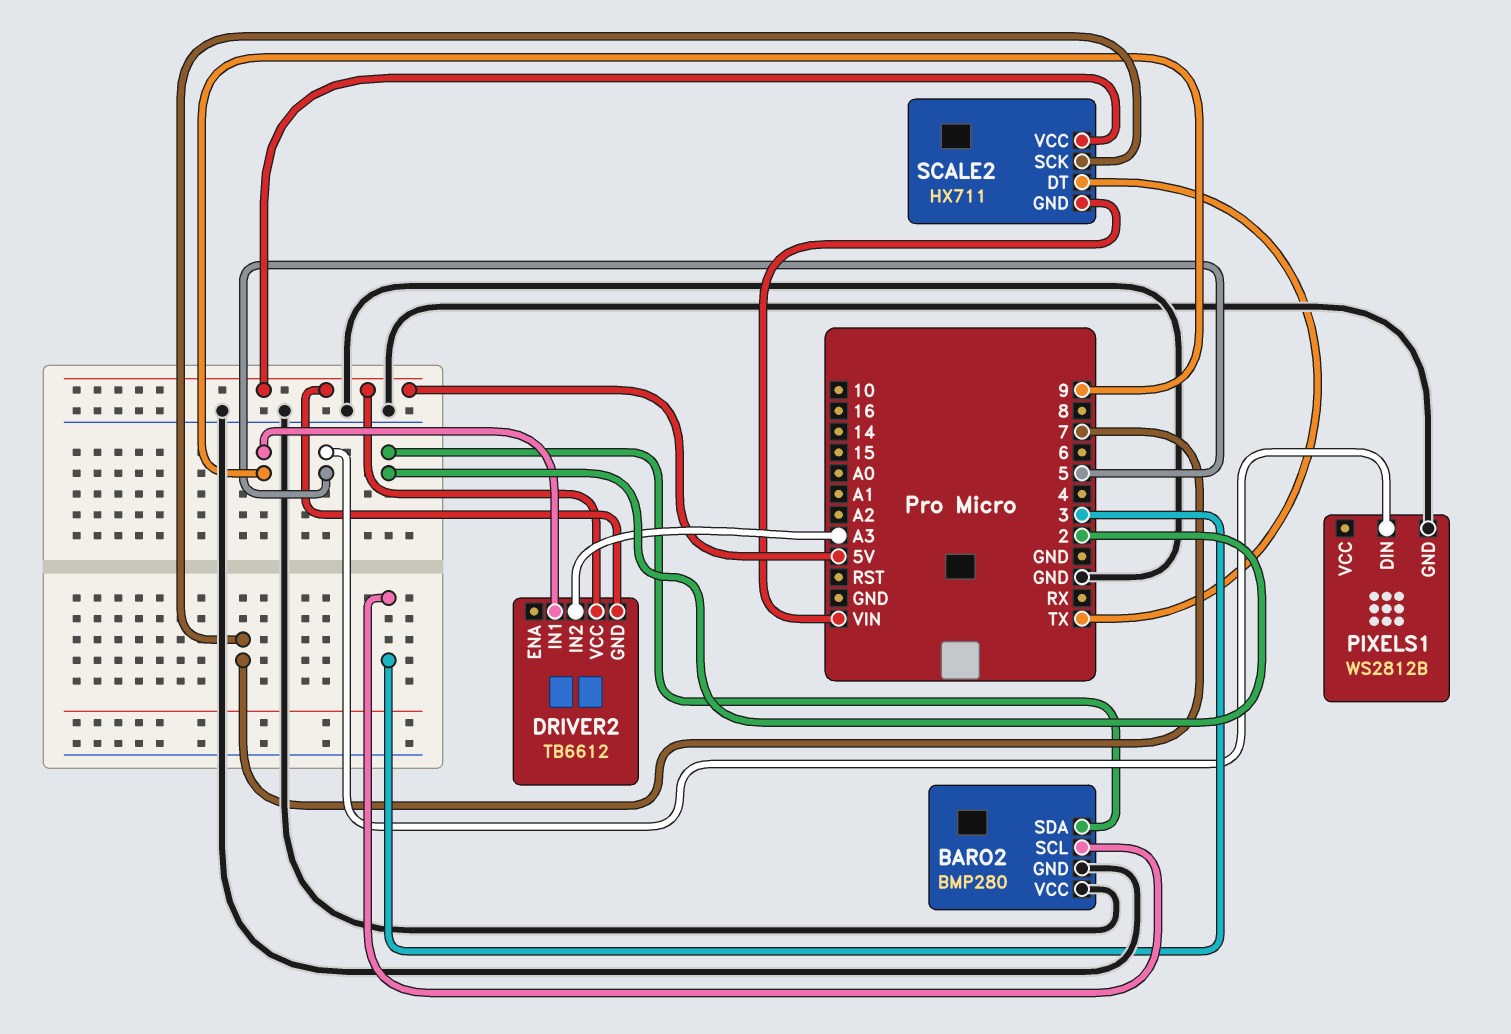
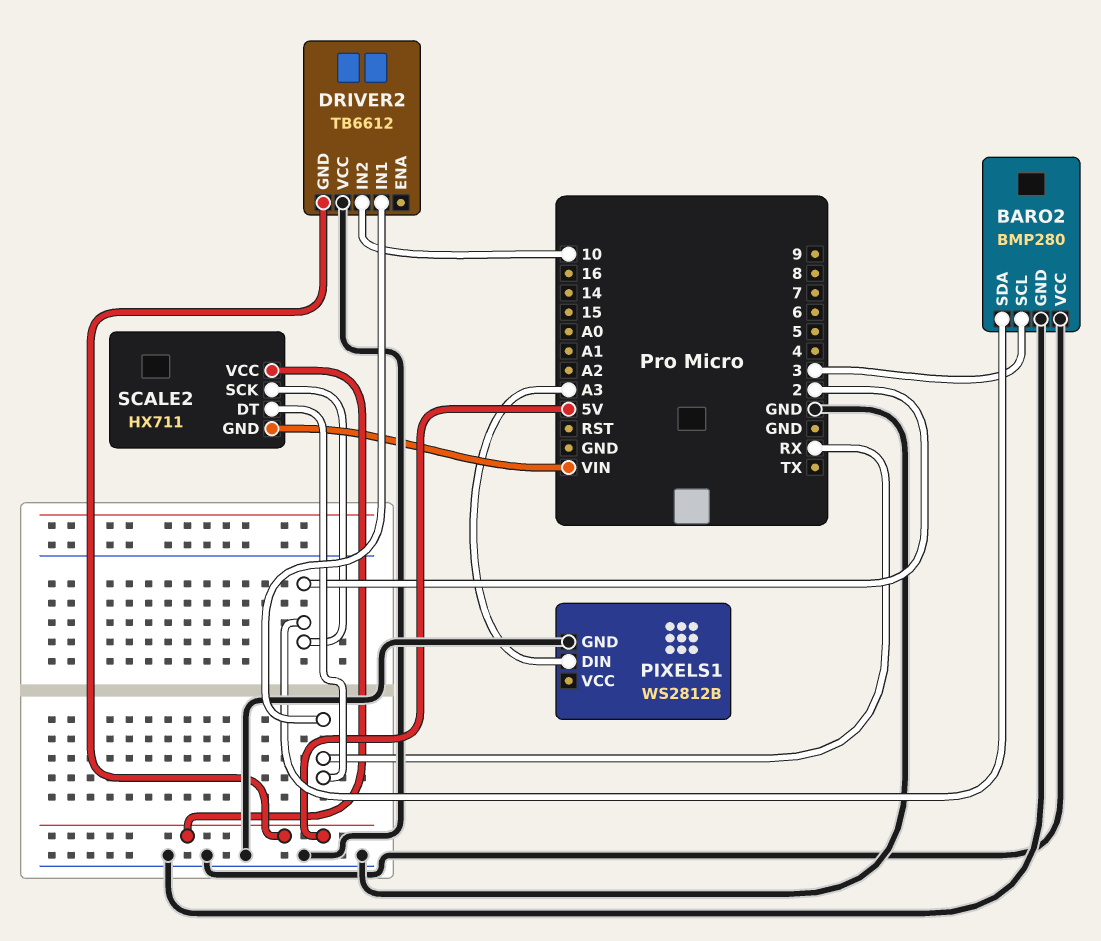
DRIVER2 pin IN1: 9 -> RX
DRIVER2 pin IN2: A3 -> 10
DRIVER2 pin VCC: 5V -> GND
PIXELS1 pin DIN: 5 -> A3
SCALE2 pin DT: TX -> RX
SCALE2 pin SCK: 7 -> 2

